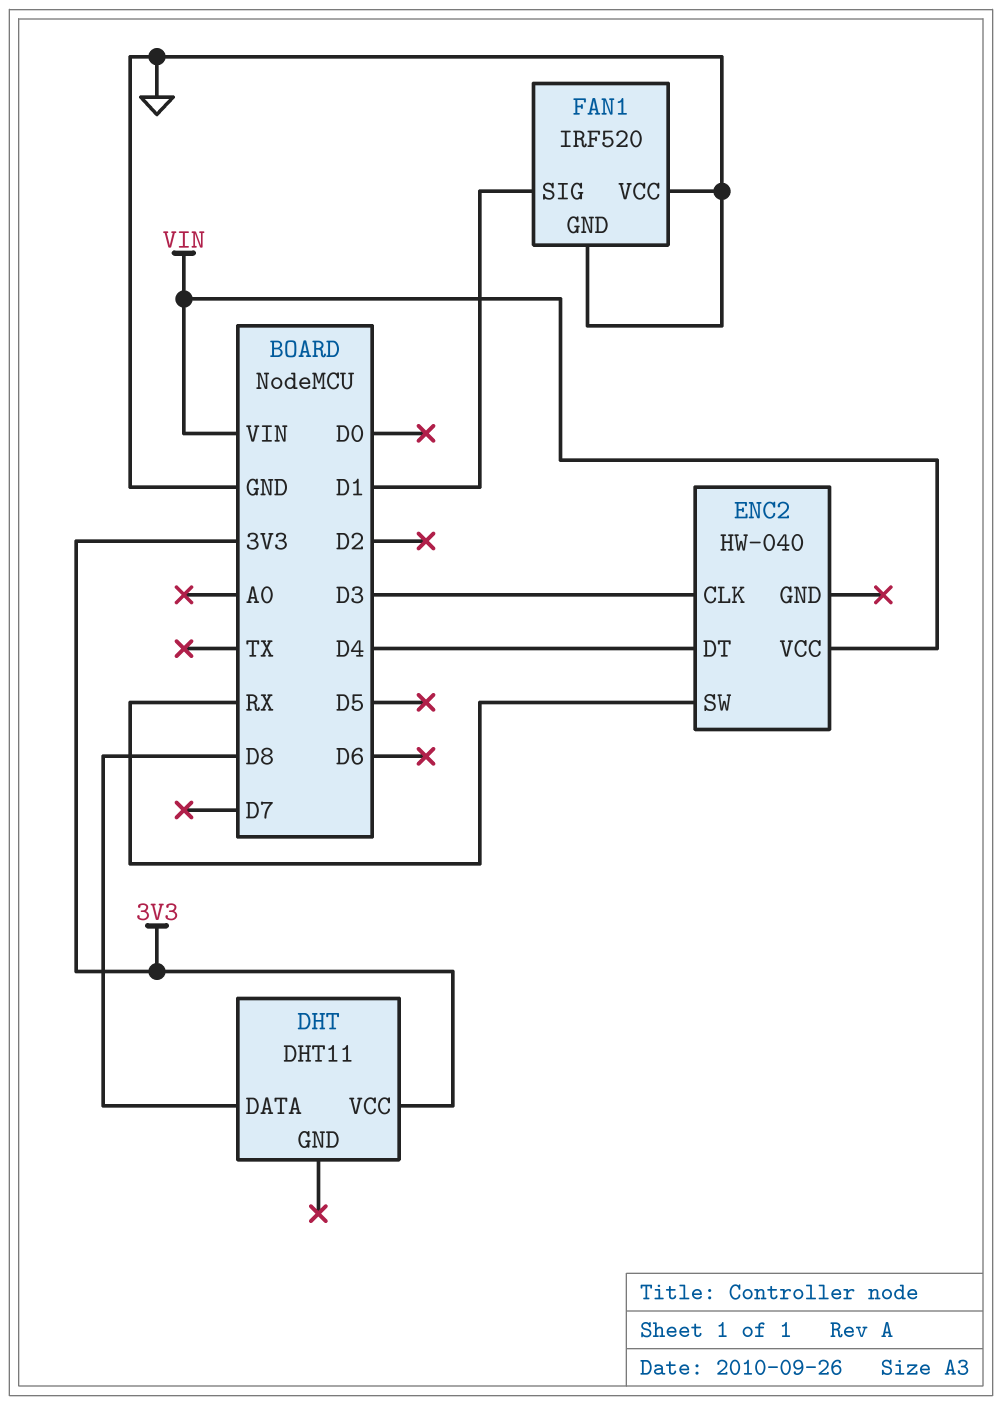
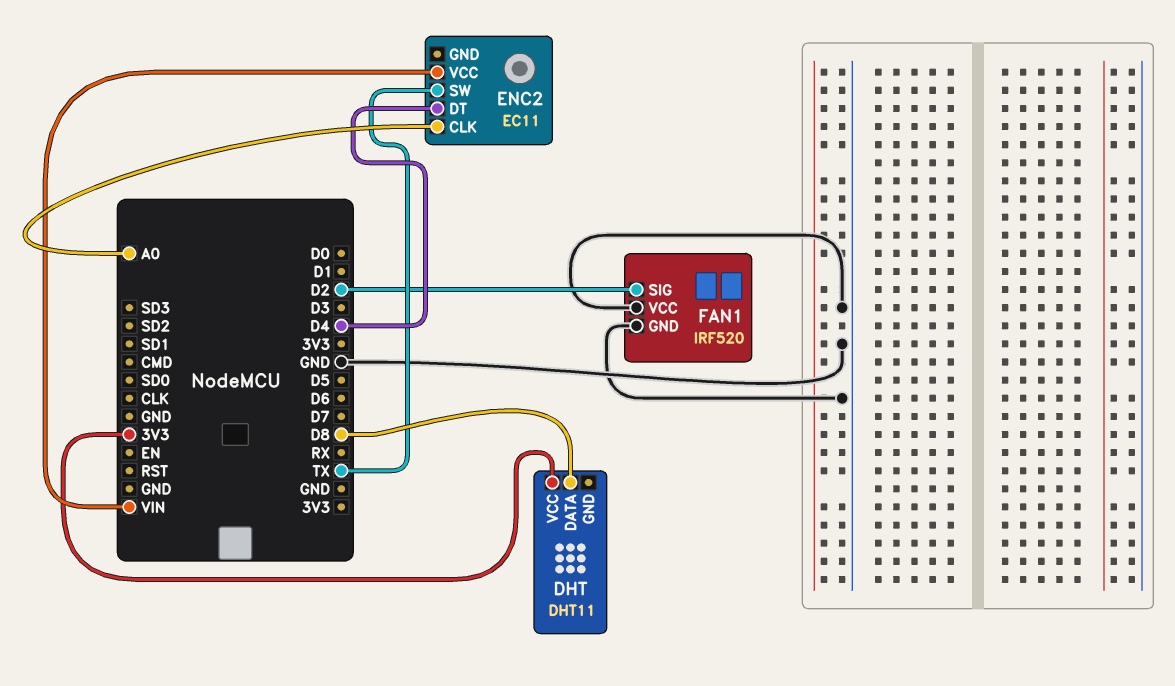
ENC2: HW-040 -> EC11
ENC2 pin CLK: D3 -> A0
ENC2 pin SW: RX -> TX
FAN1 pin SIG: D1 -> D2

